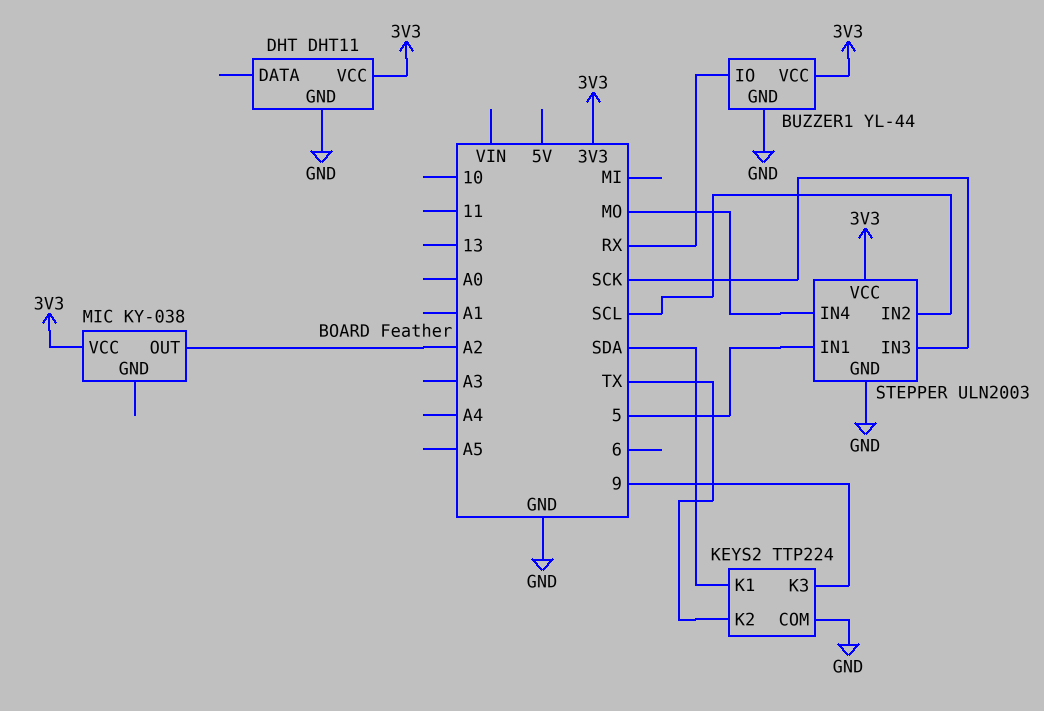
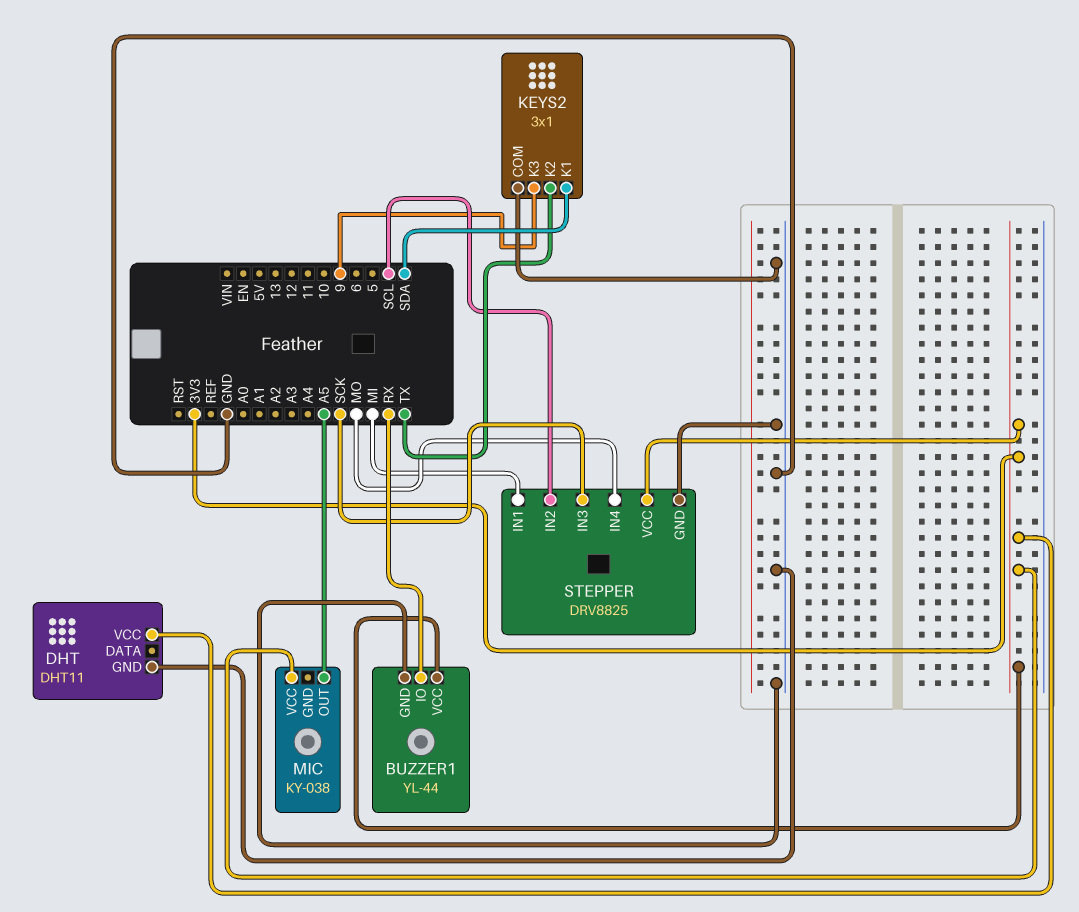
KEYS2: TTP224 -> 3x1
MIC pin OUT: A2 -> A5
STEPPER: ULN2003 -> DRV8825
STEPPER pin IN1: 5 -> MI

